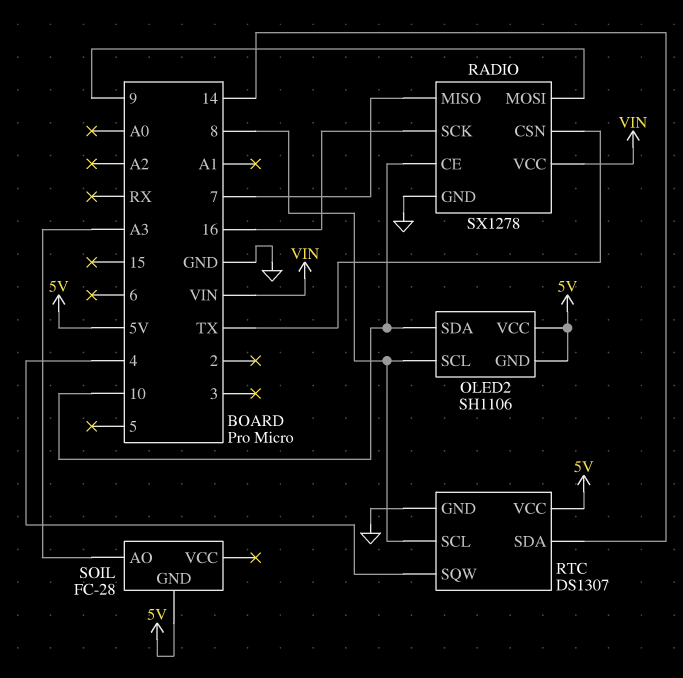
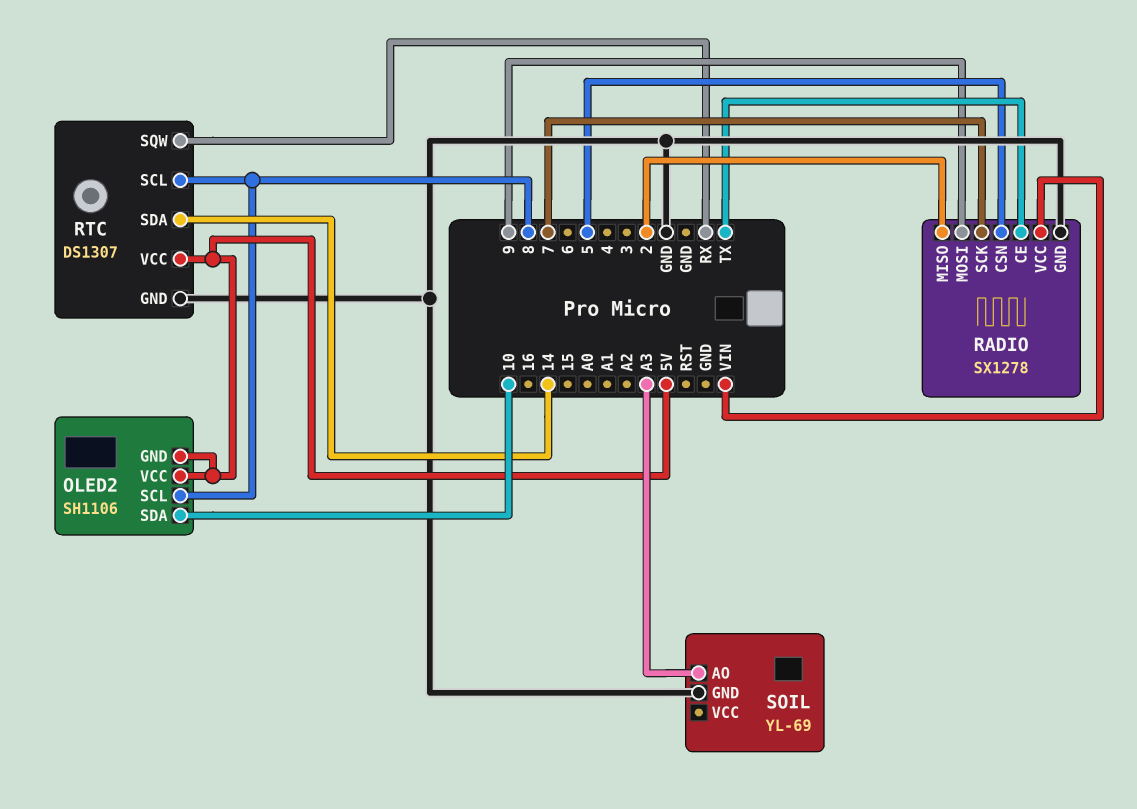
RADIO pin CE: 10 -> TX
RADIO pin CSN: TX -> 5
RADIO pin MISO: 7 -> 2
RADIO pin SCK: 16 -> 7
RTC pin SQW: 4 -> RX
SOIL: FC-28 -> YL-69
SOIL pin GND: 5V -> GND

